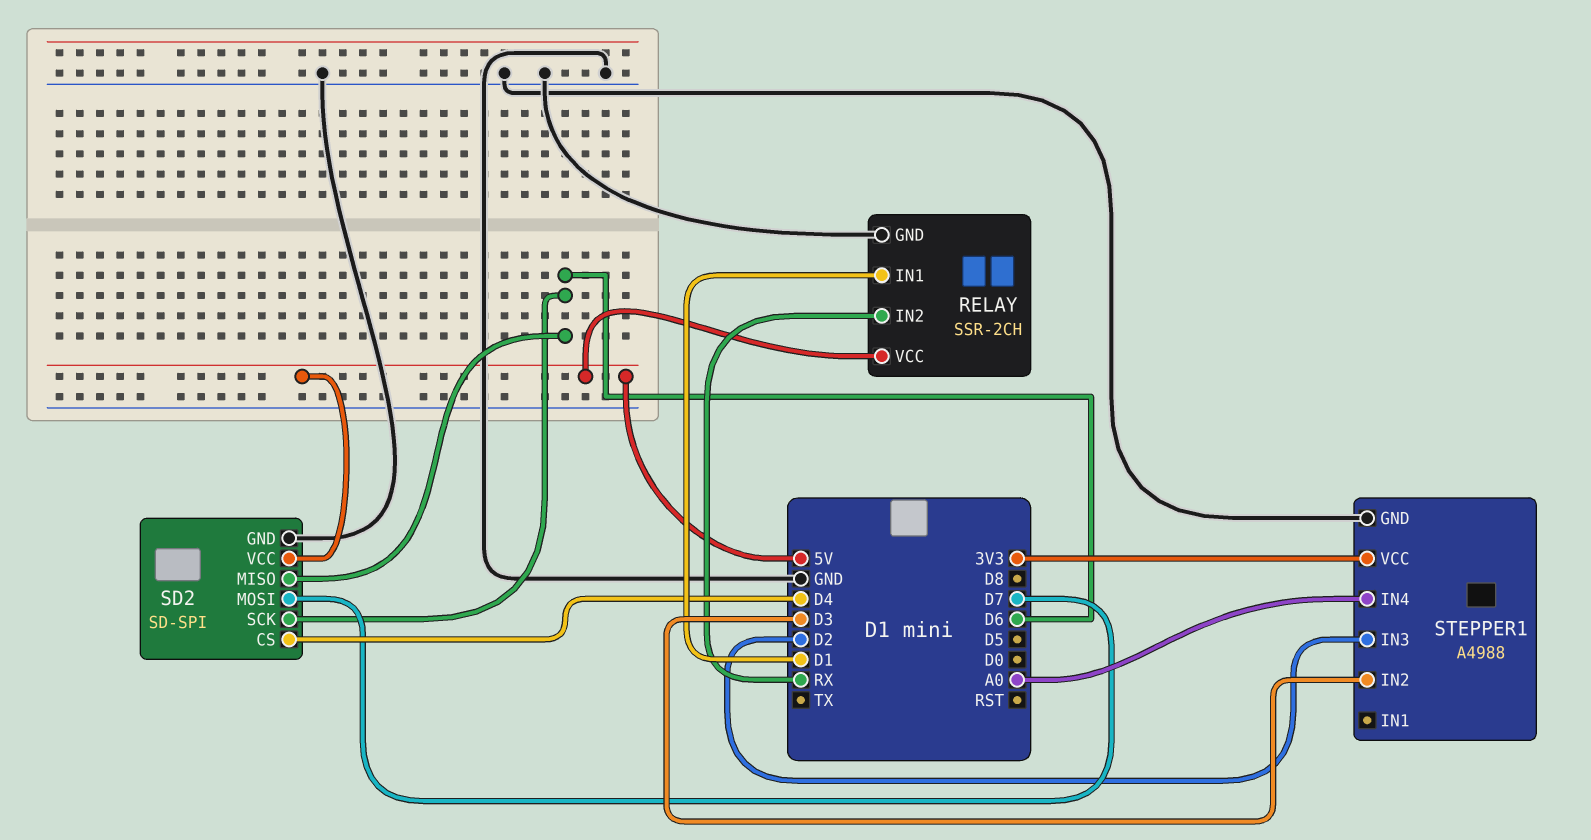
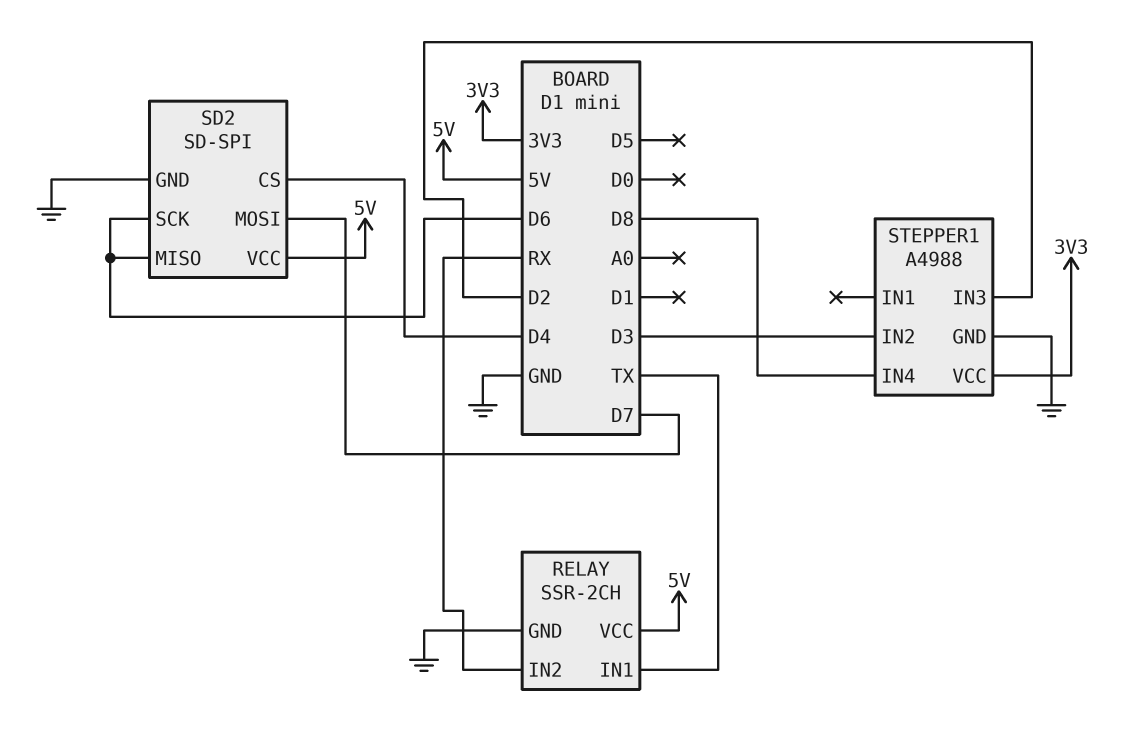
RELAY pin IN1: D1 -> TX
STEPPER1 pin IN4: A0 -> D8

